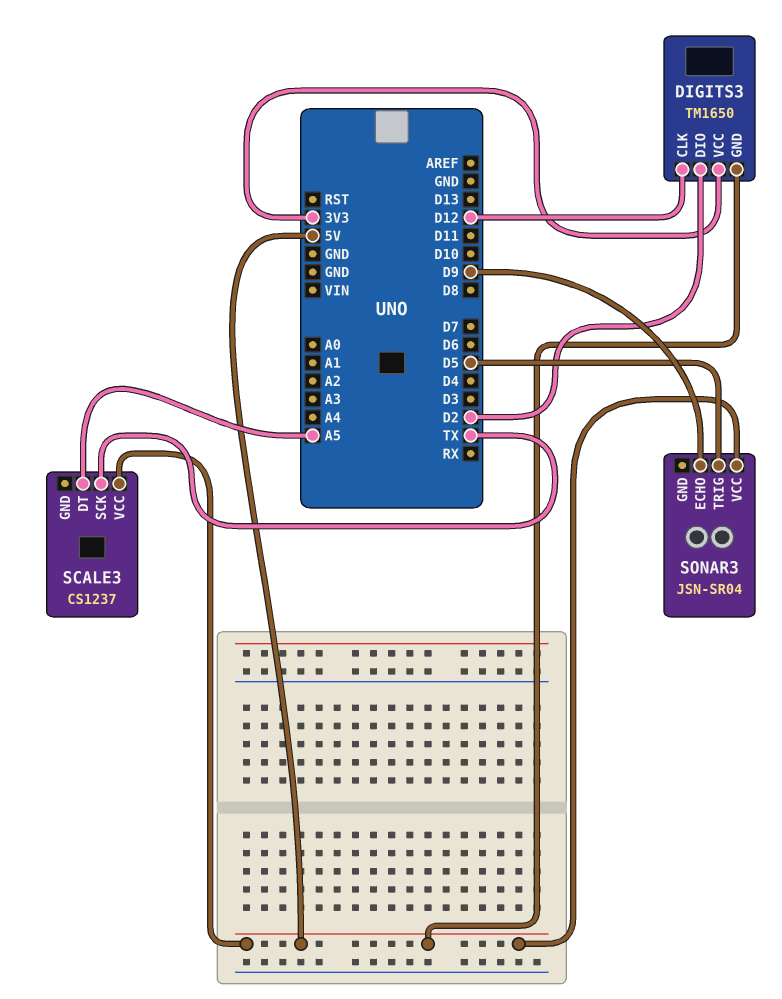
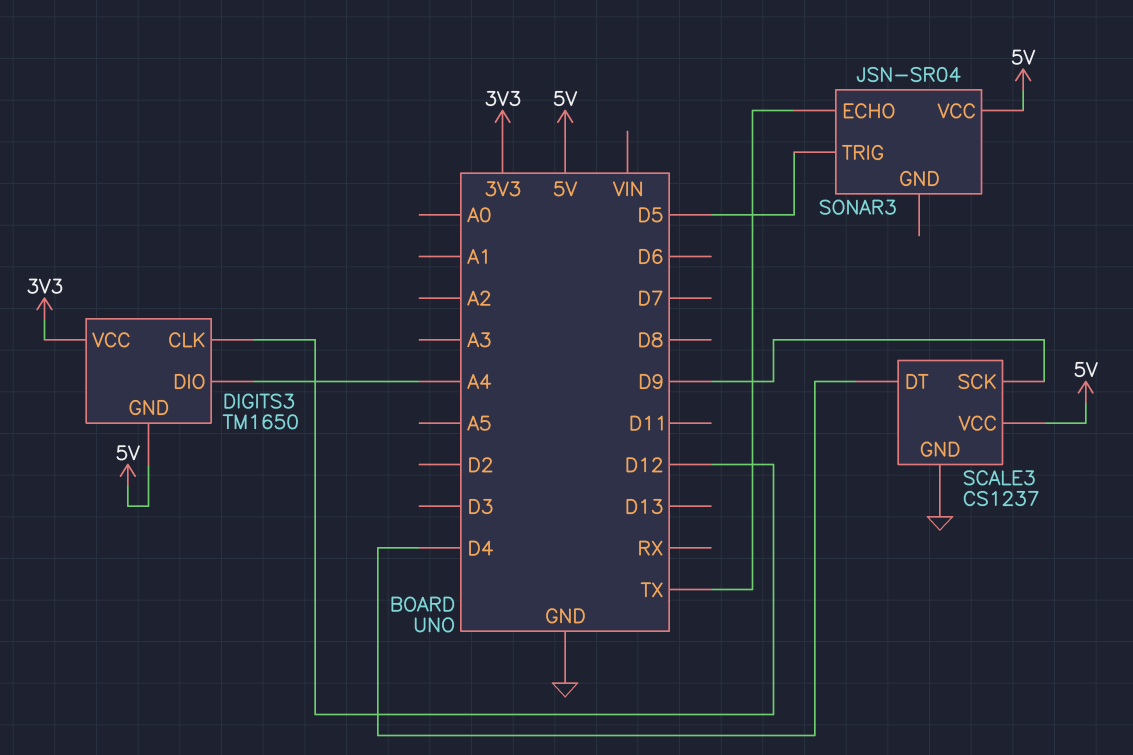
DIGITS3 pin DIO: D2 -> A4
SCALE3 pin DT: A5 -> D4
SCALE3 pin GND: none -> GND
SCALE3 pin SCK: TX -> D9
SONAR3 pin ECHO: D9 -> TX

